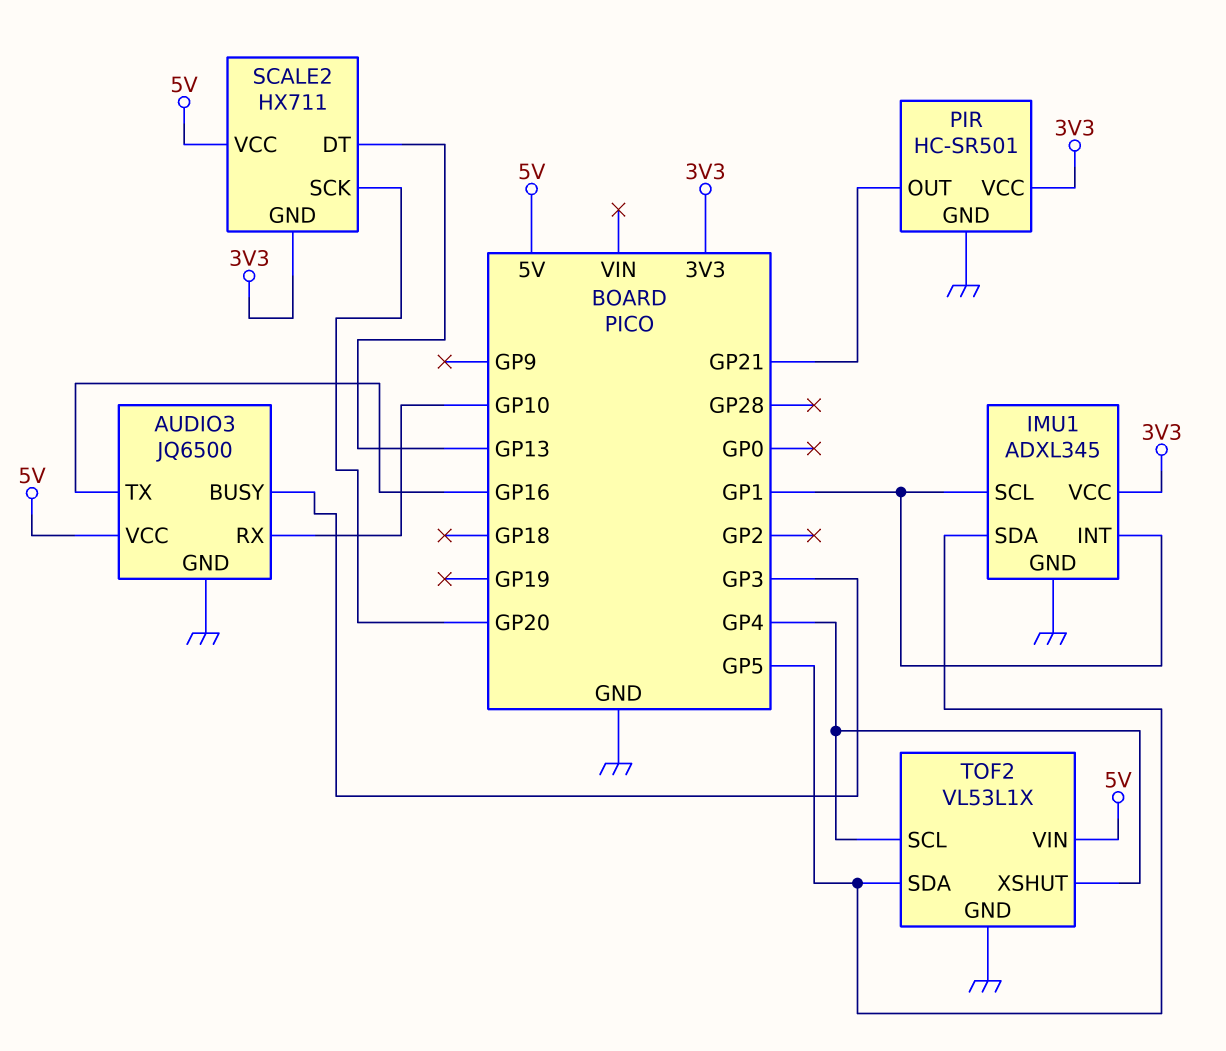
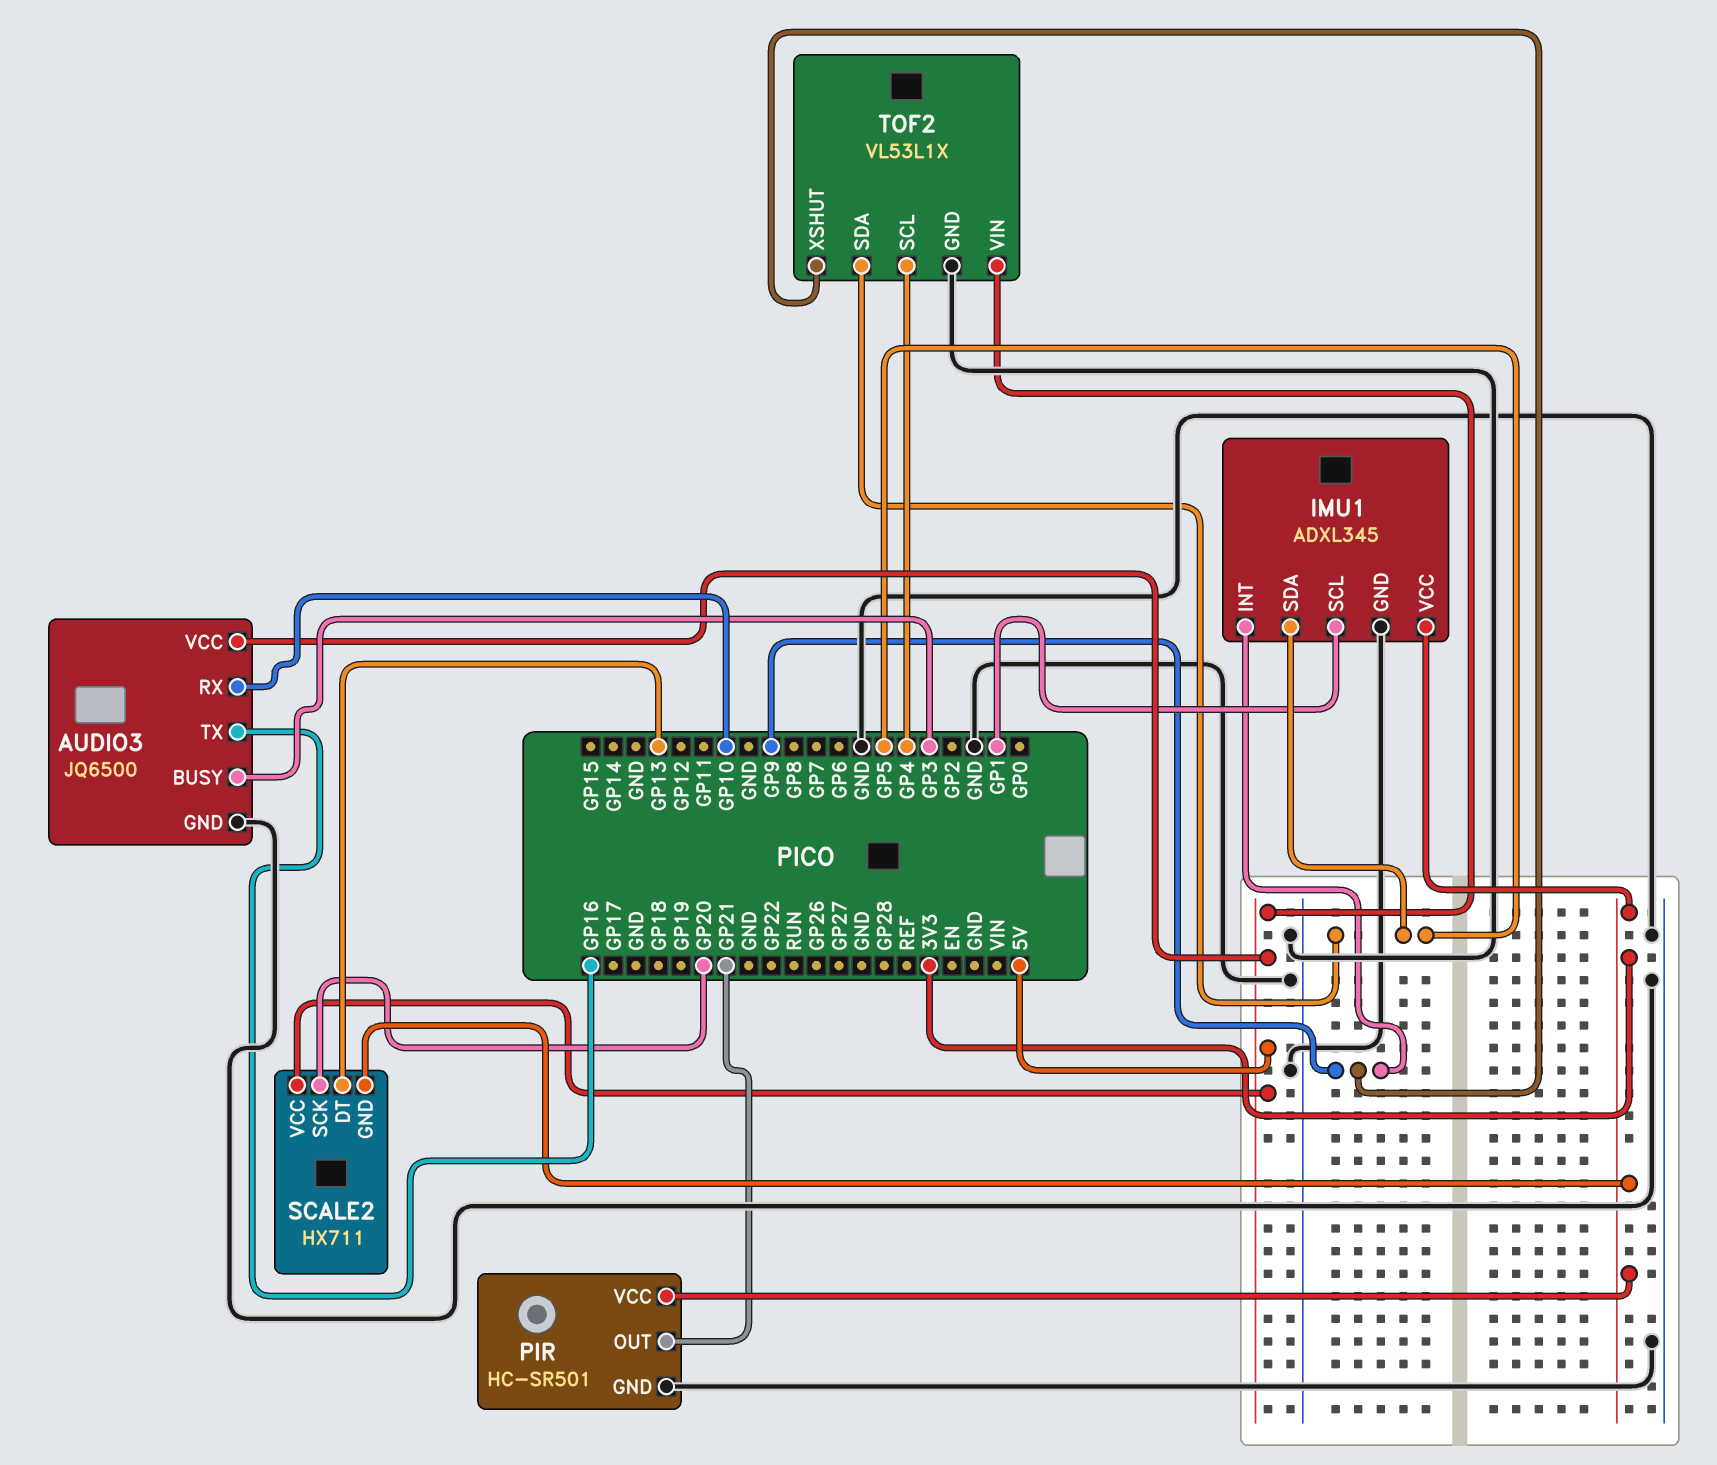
IMU1 pin INT: GP1 -> GP9
TOF2 pin XSHUT: GP4 -> GP9

